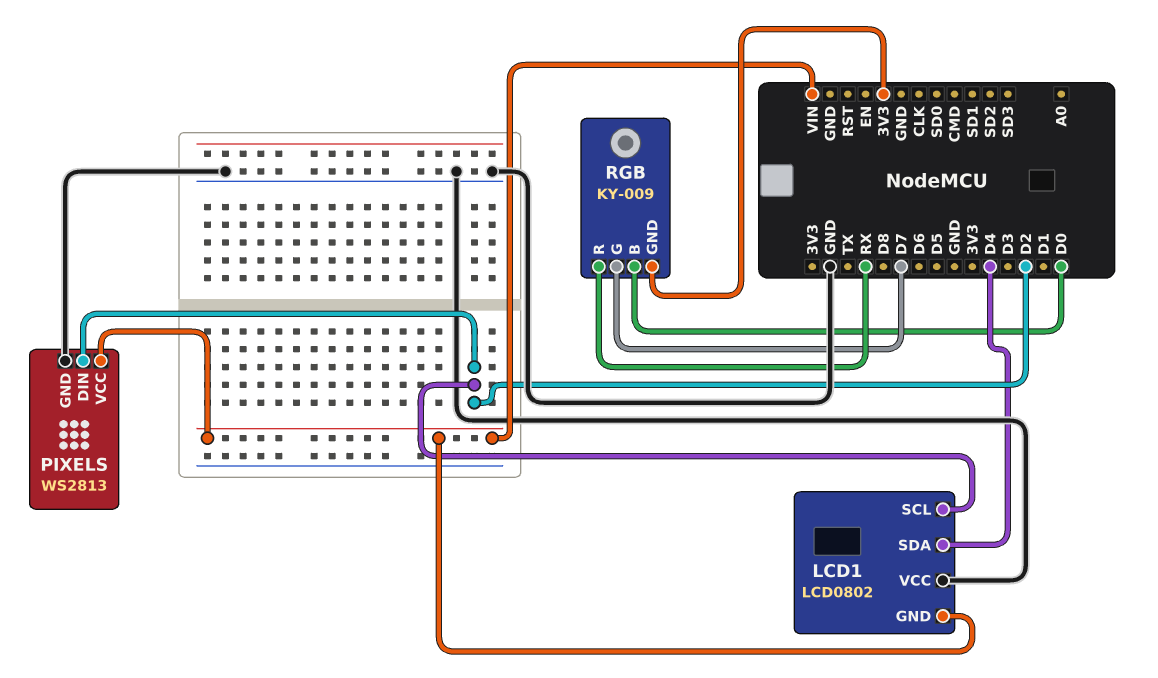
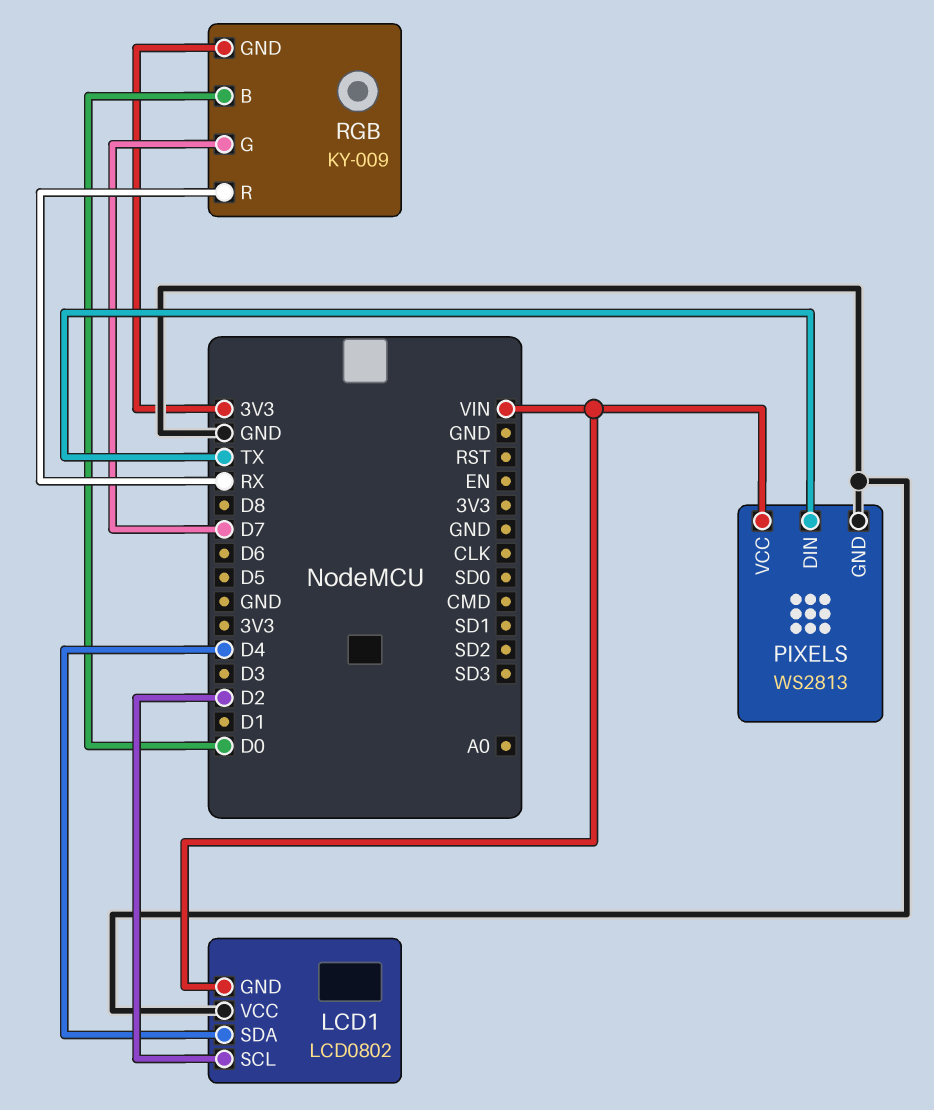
PIXELS pin DIN: D2 -> TX

